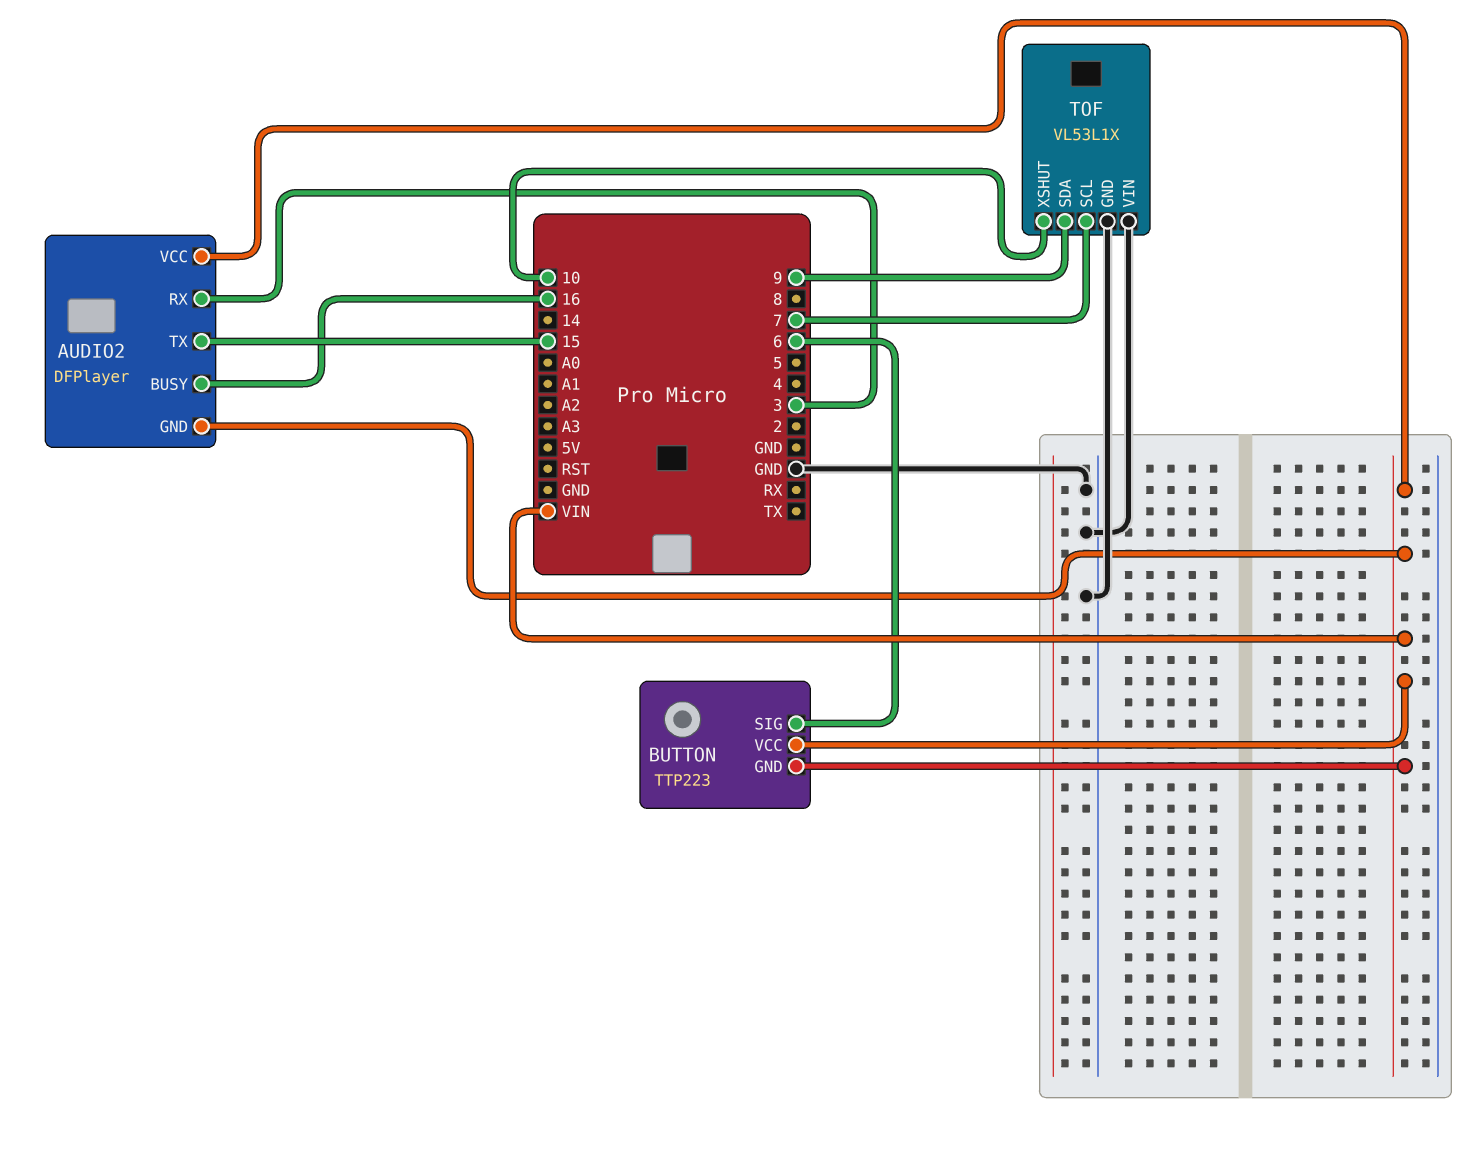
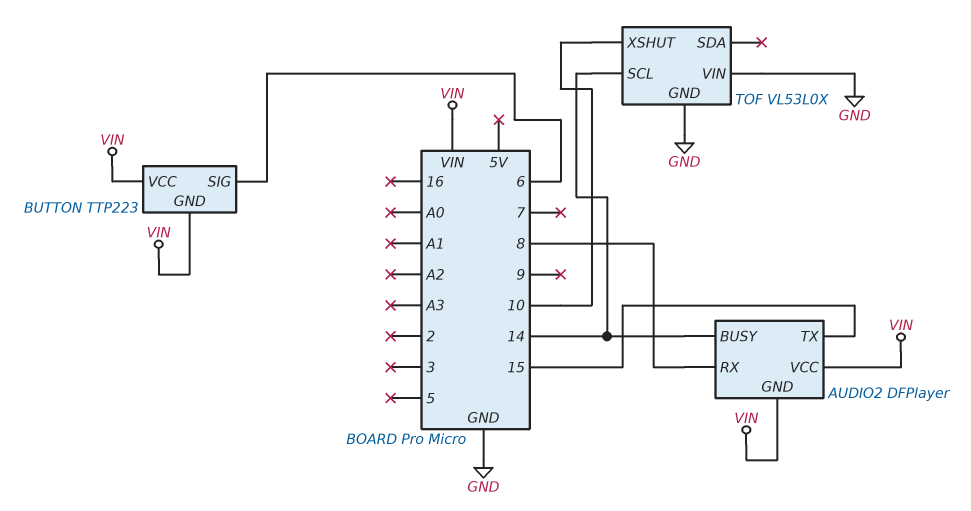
AUDIO2 pin BUSY: 16 -> 14
AUDIO2 pin RX: 3 -> 8
TOF: VL53L1X -> VL53L0X
TOF pin SCL: 7 -> 14
TOF pin SDA: 9 -> none

